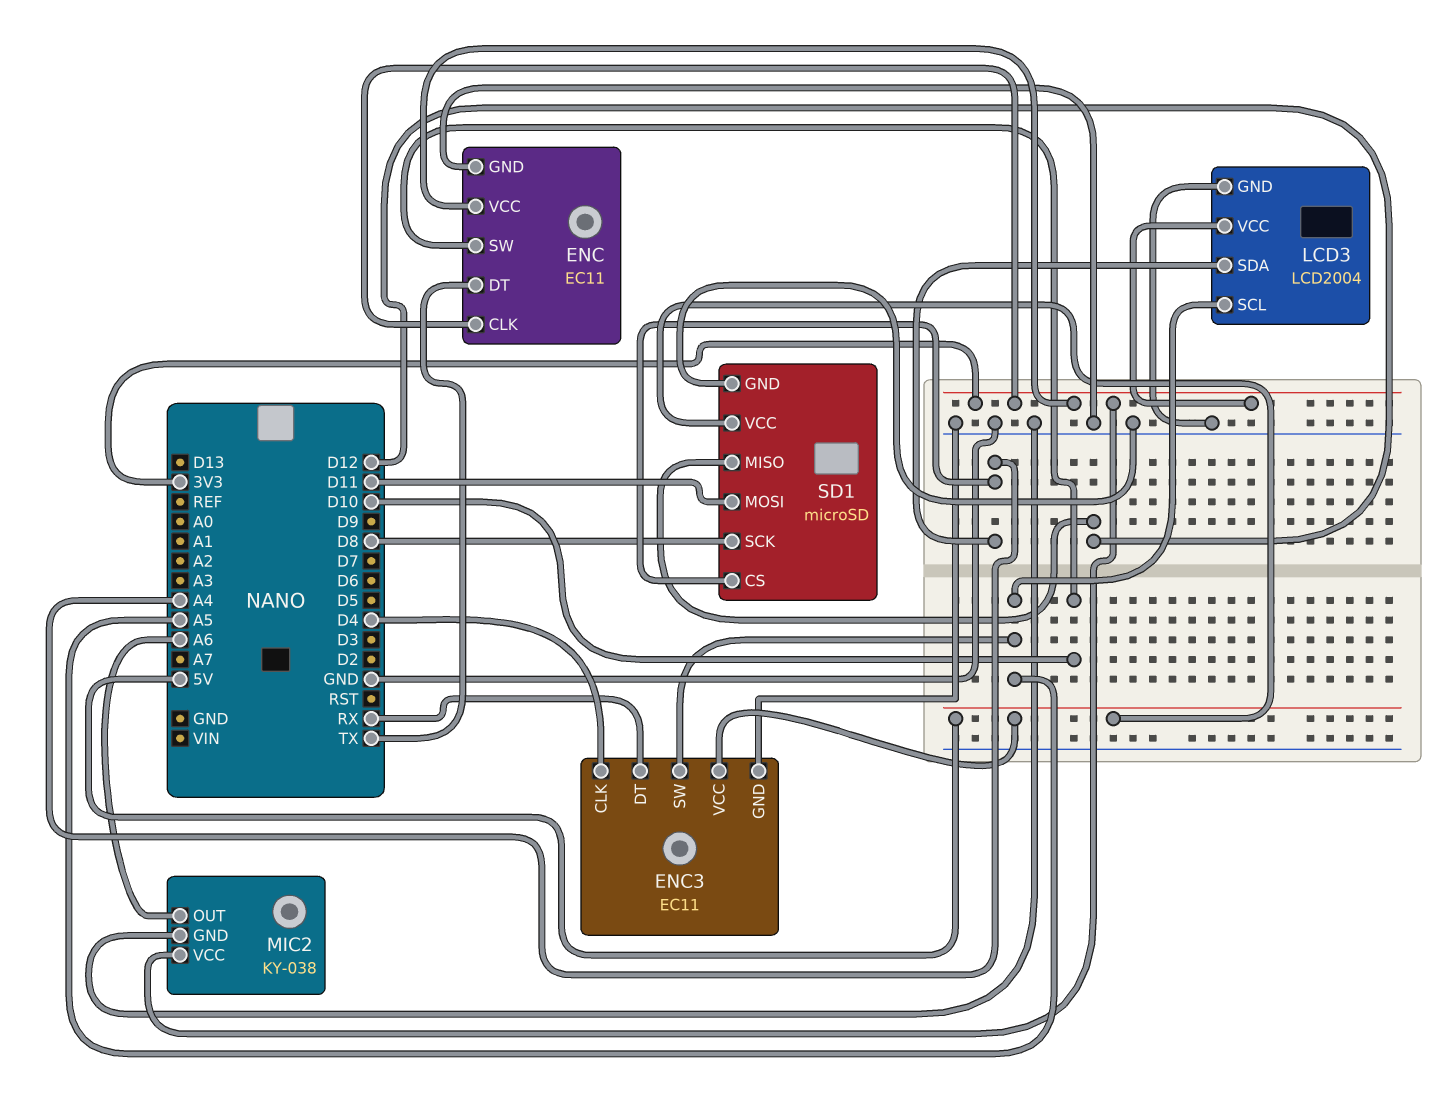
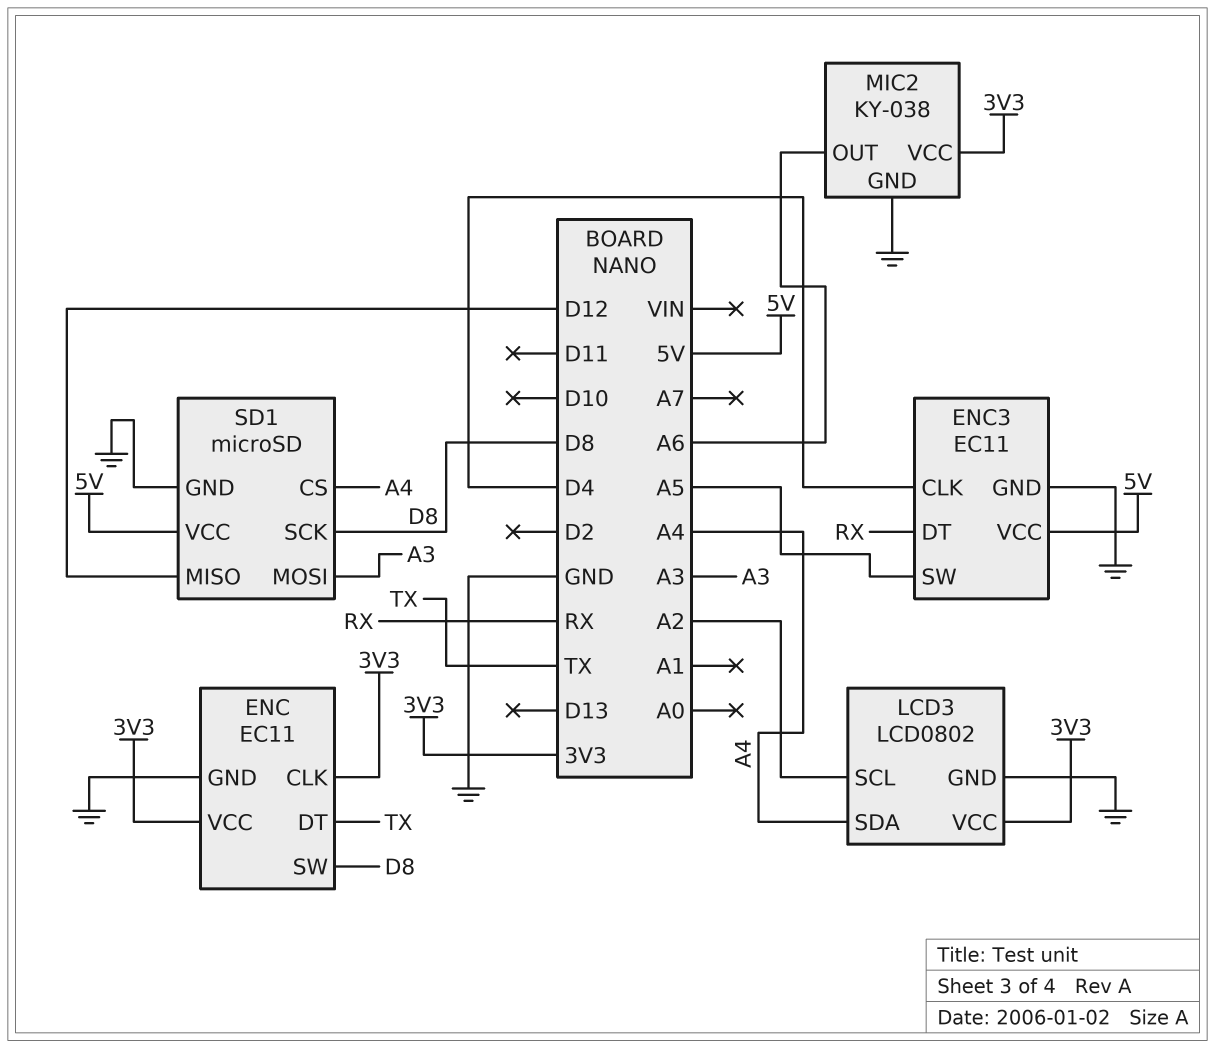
ENC pin SW: D10 -> D8
LCD3: LCD2004 -> LCD0802
LCD3 pin SCL: A5 -> A2
SD1 pin MOSI: D11 -> A3

